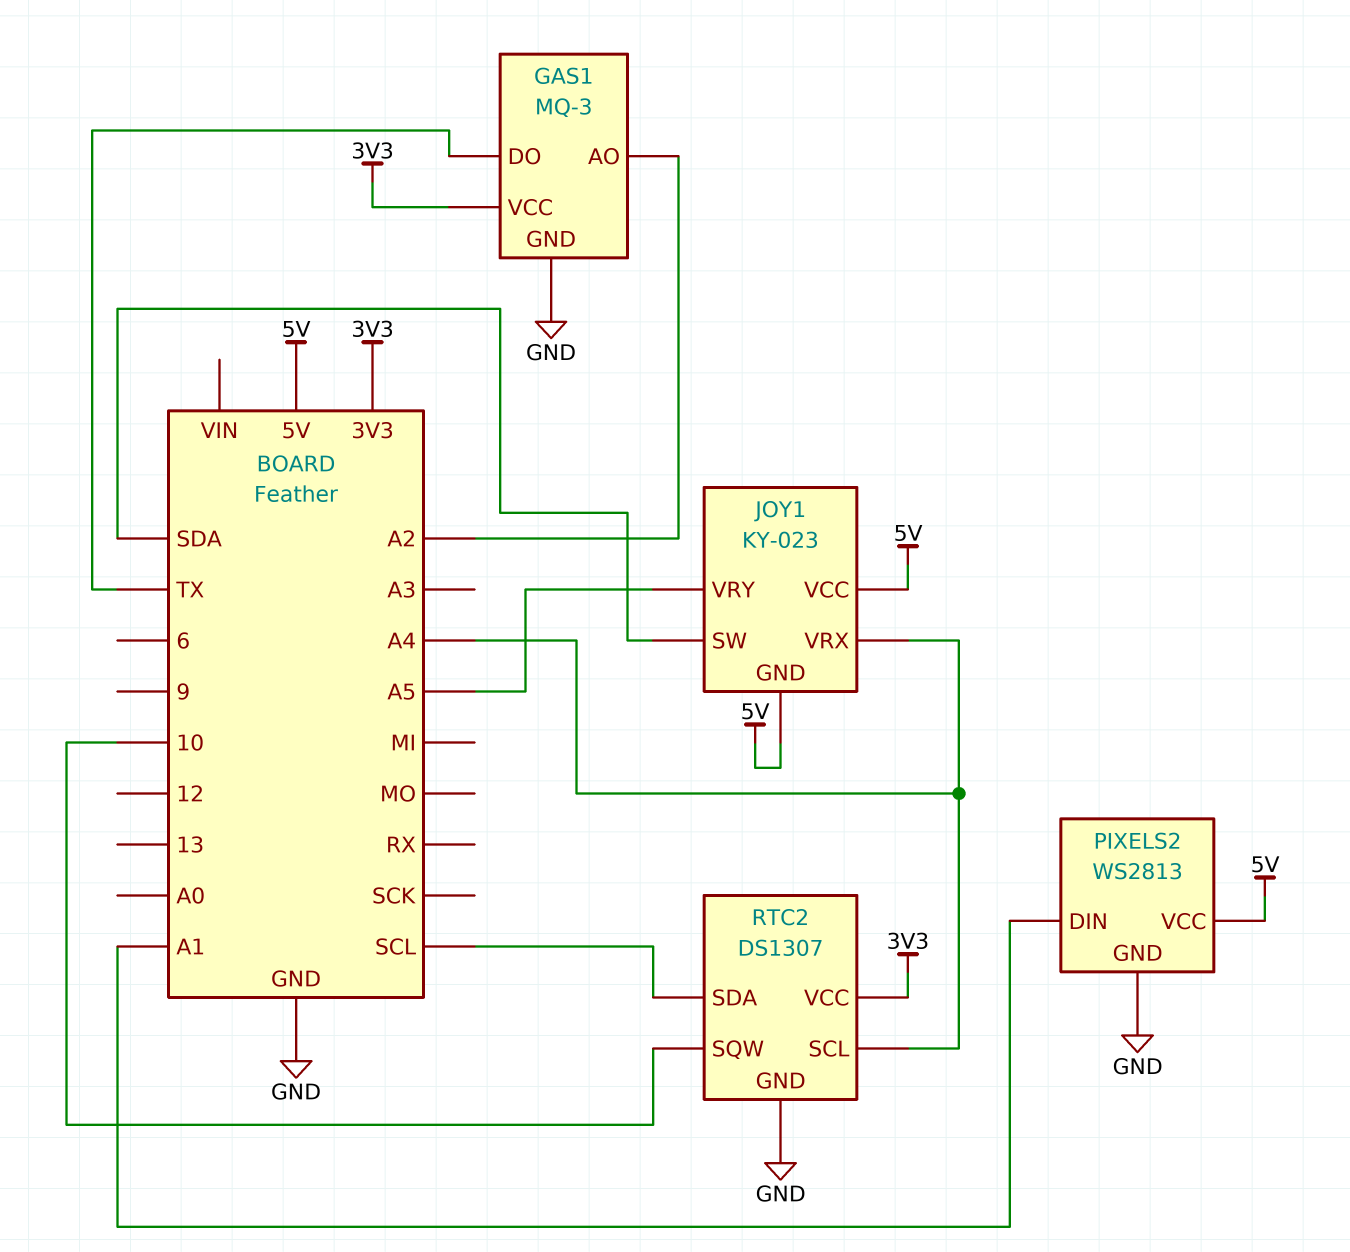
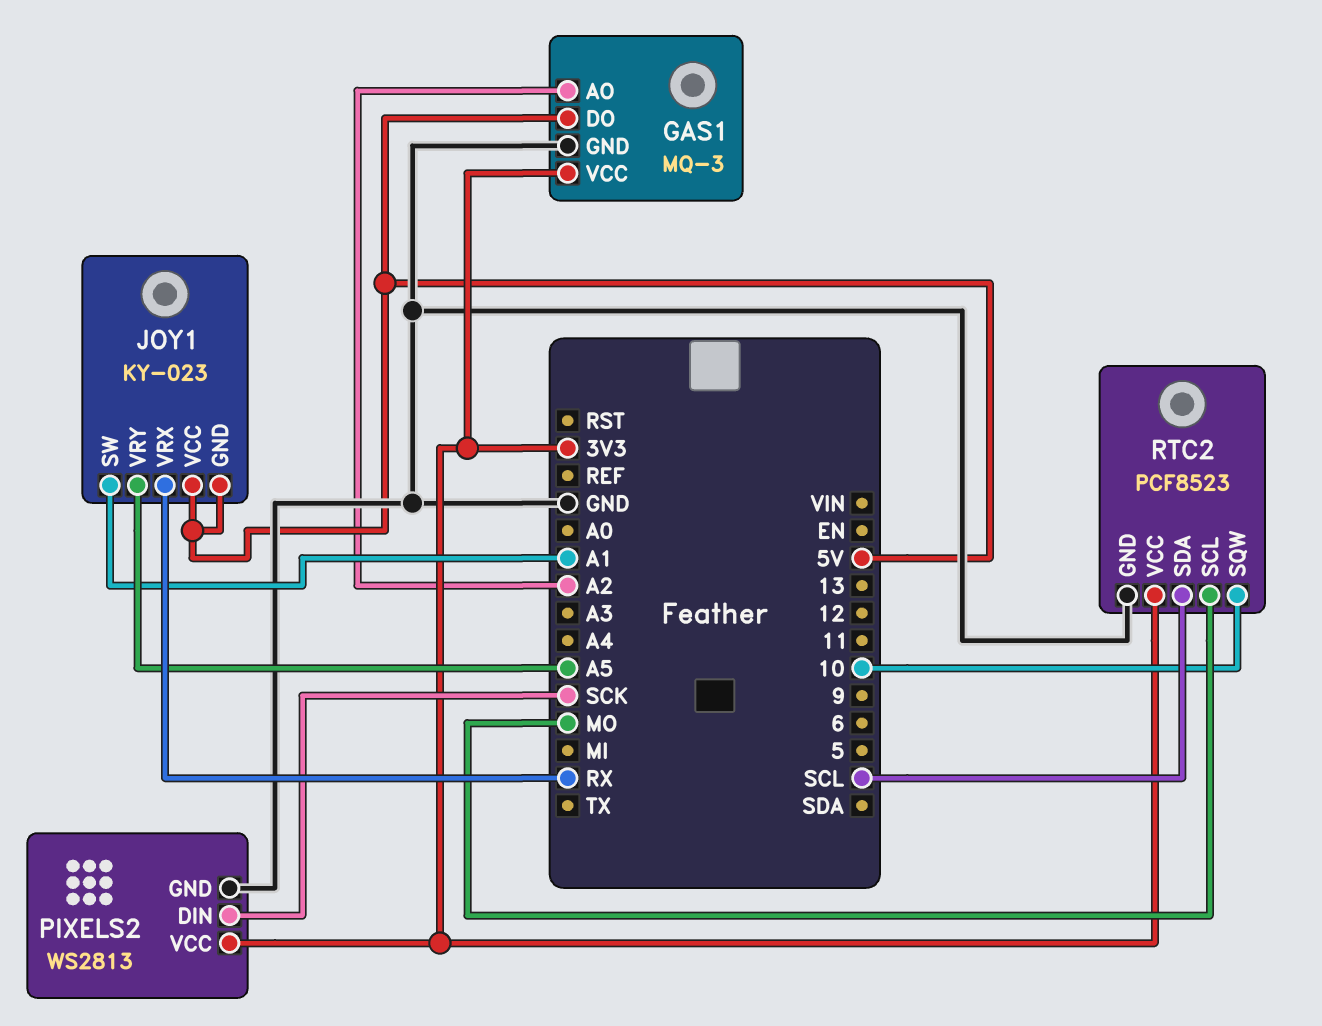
GAS1 pin DO: TX -> 5V
JOY1 pin SW: SDA -> A1
JOY1 pin VRX: A4 -> RX
PIXELS2 pin DIN: A1 -> SCK
PIXELS2 pin VCC: 5V -> 3V3
RTC2: DS1307 -> PCF8523
RTC2 pin SCL: A4 -> MO

